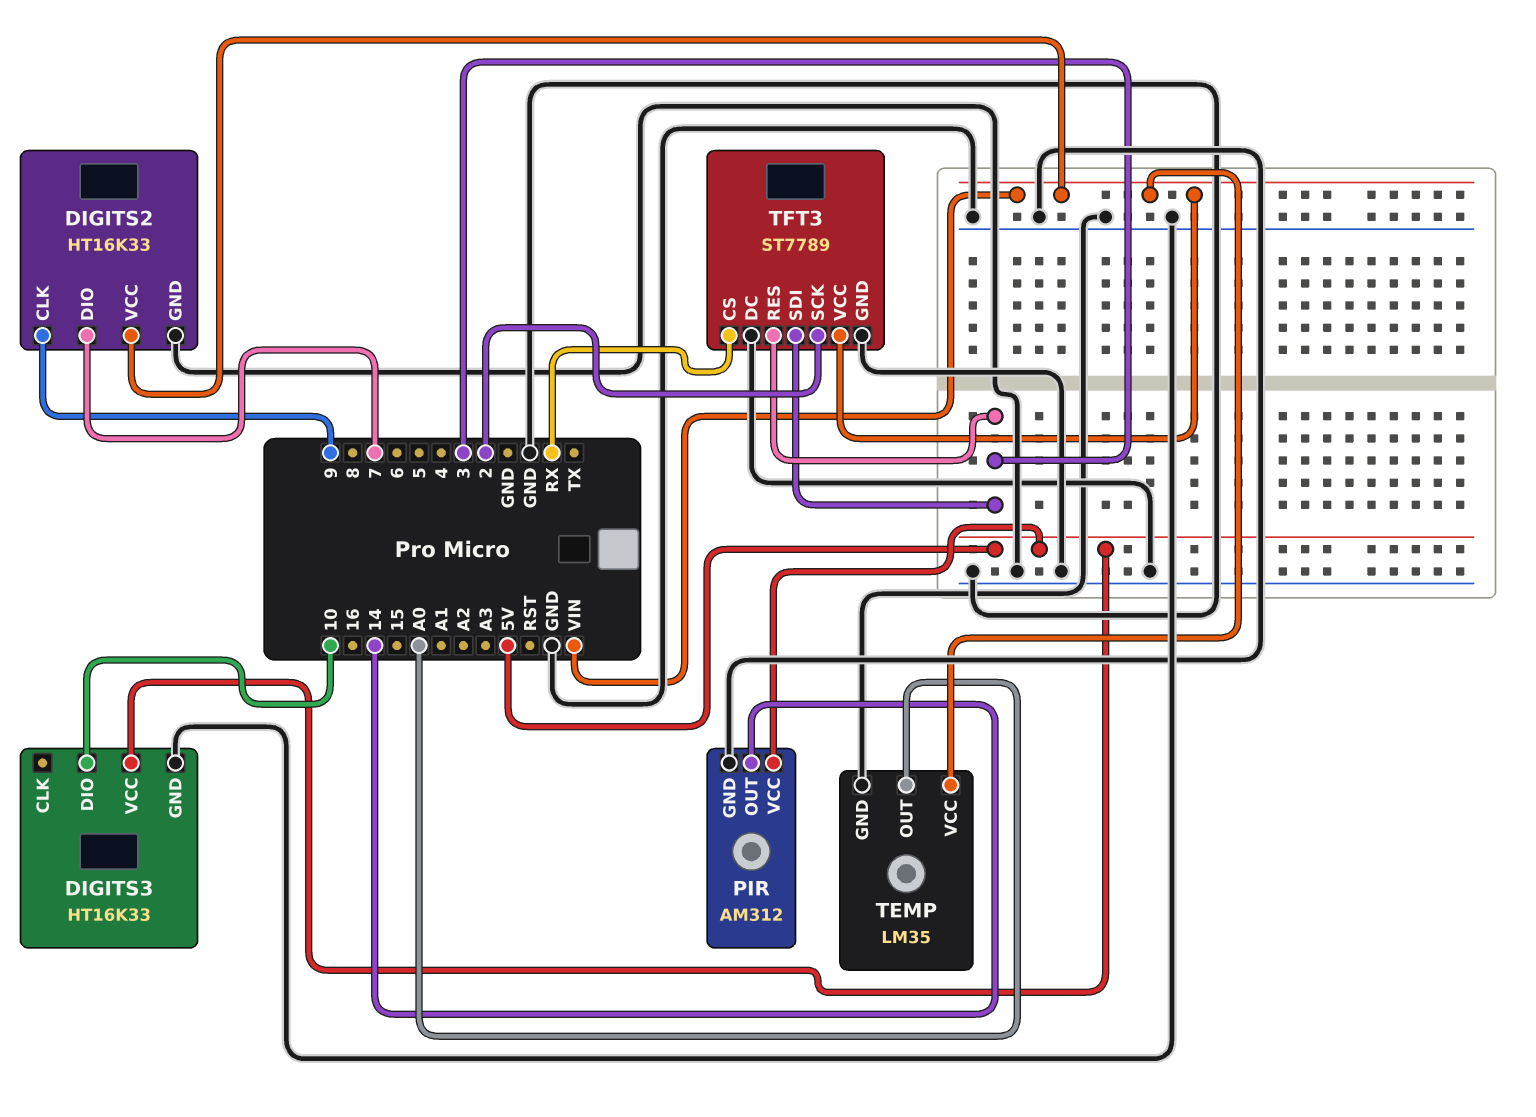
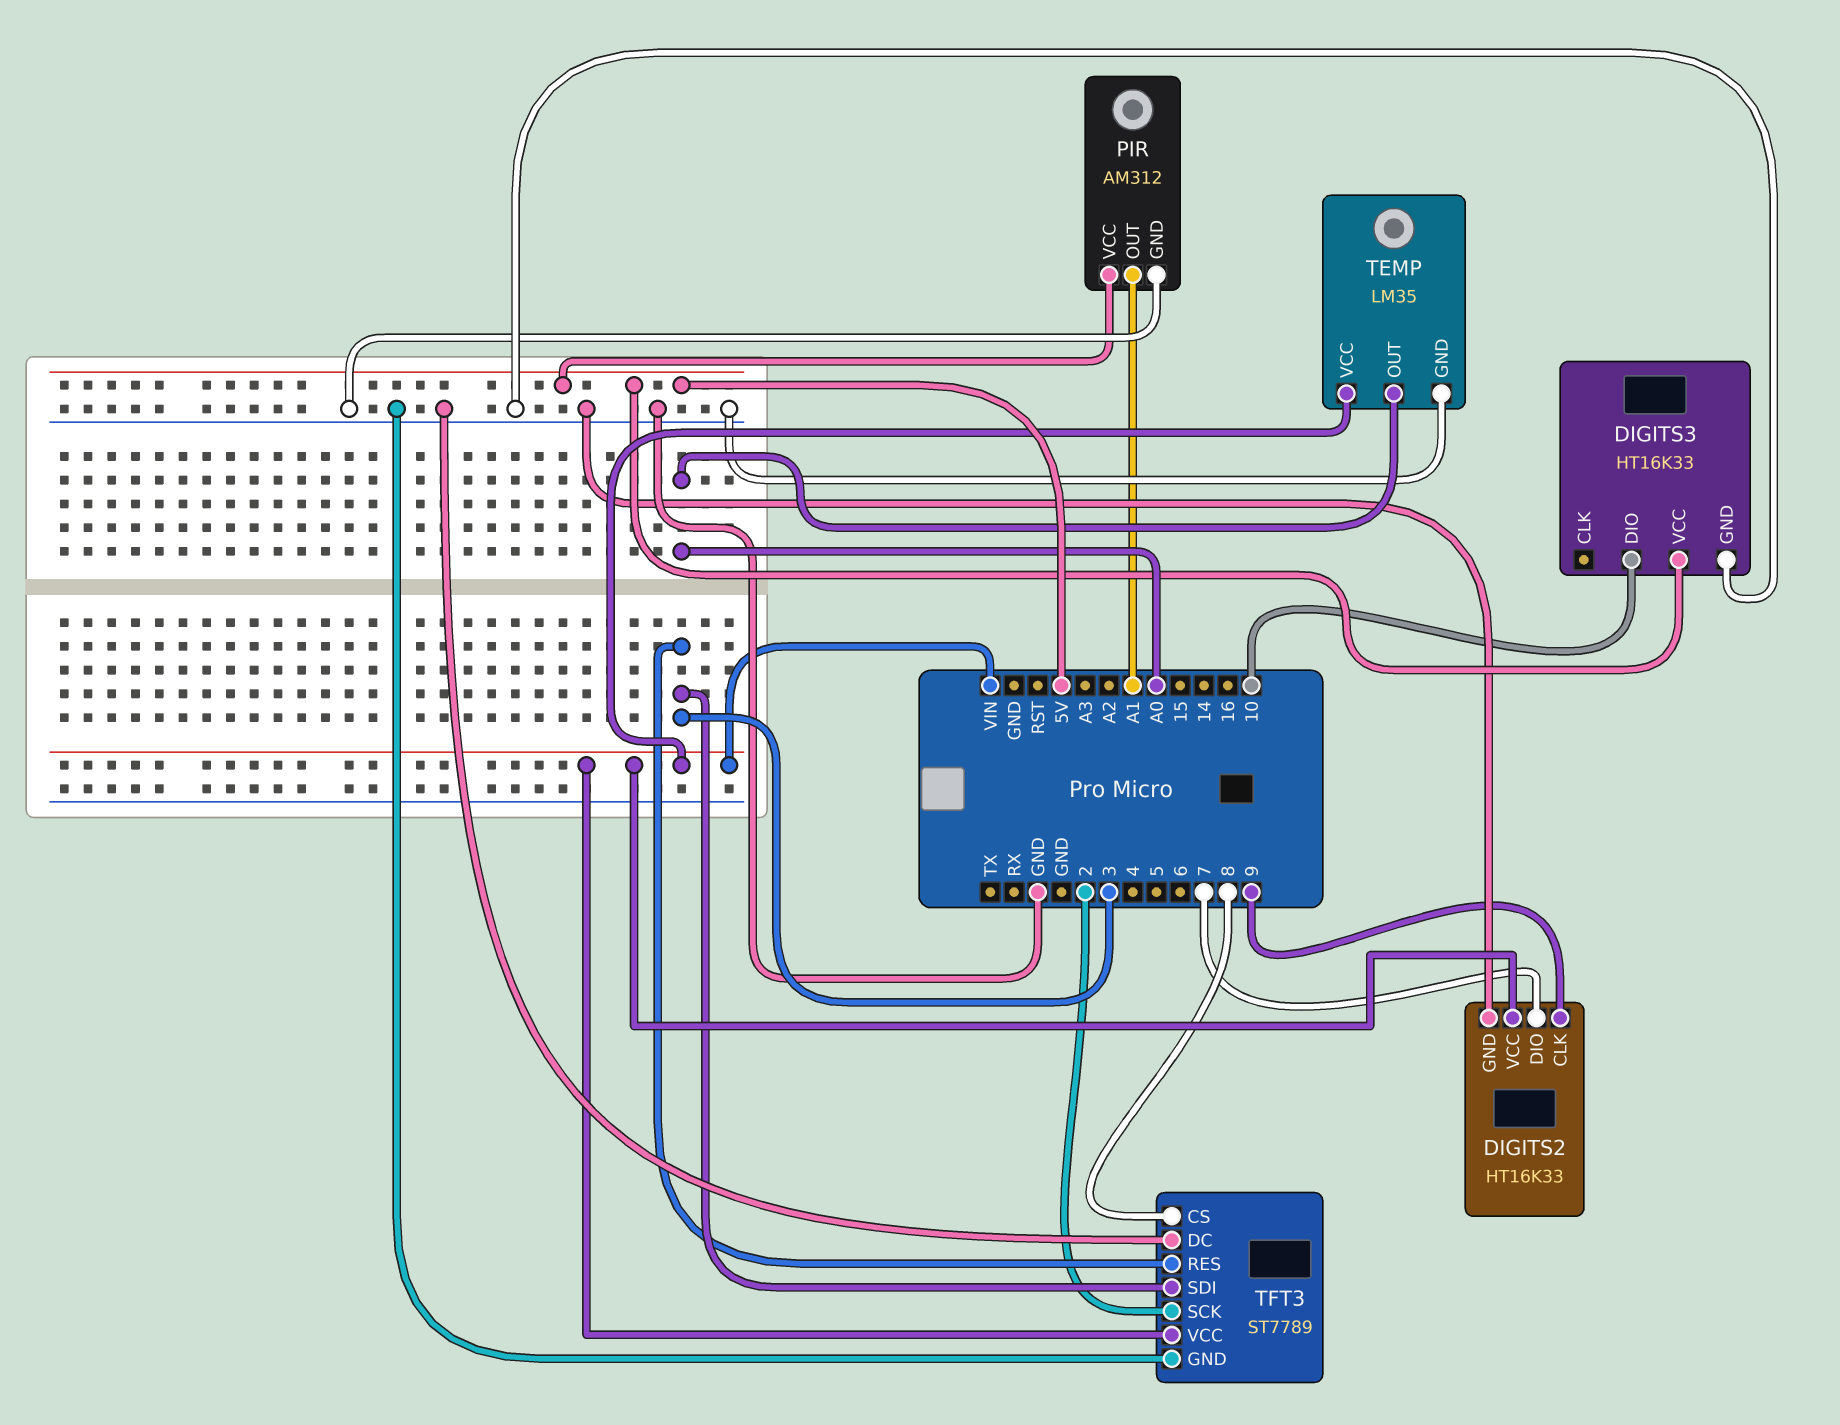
PIR pin OUT: 14 -> A1
TFT3 pin CS: RX -> 8

